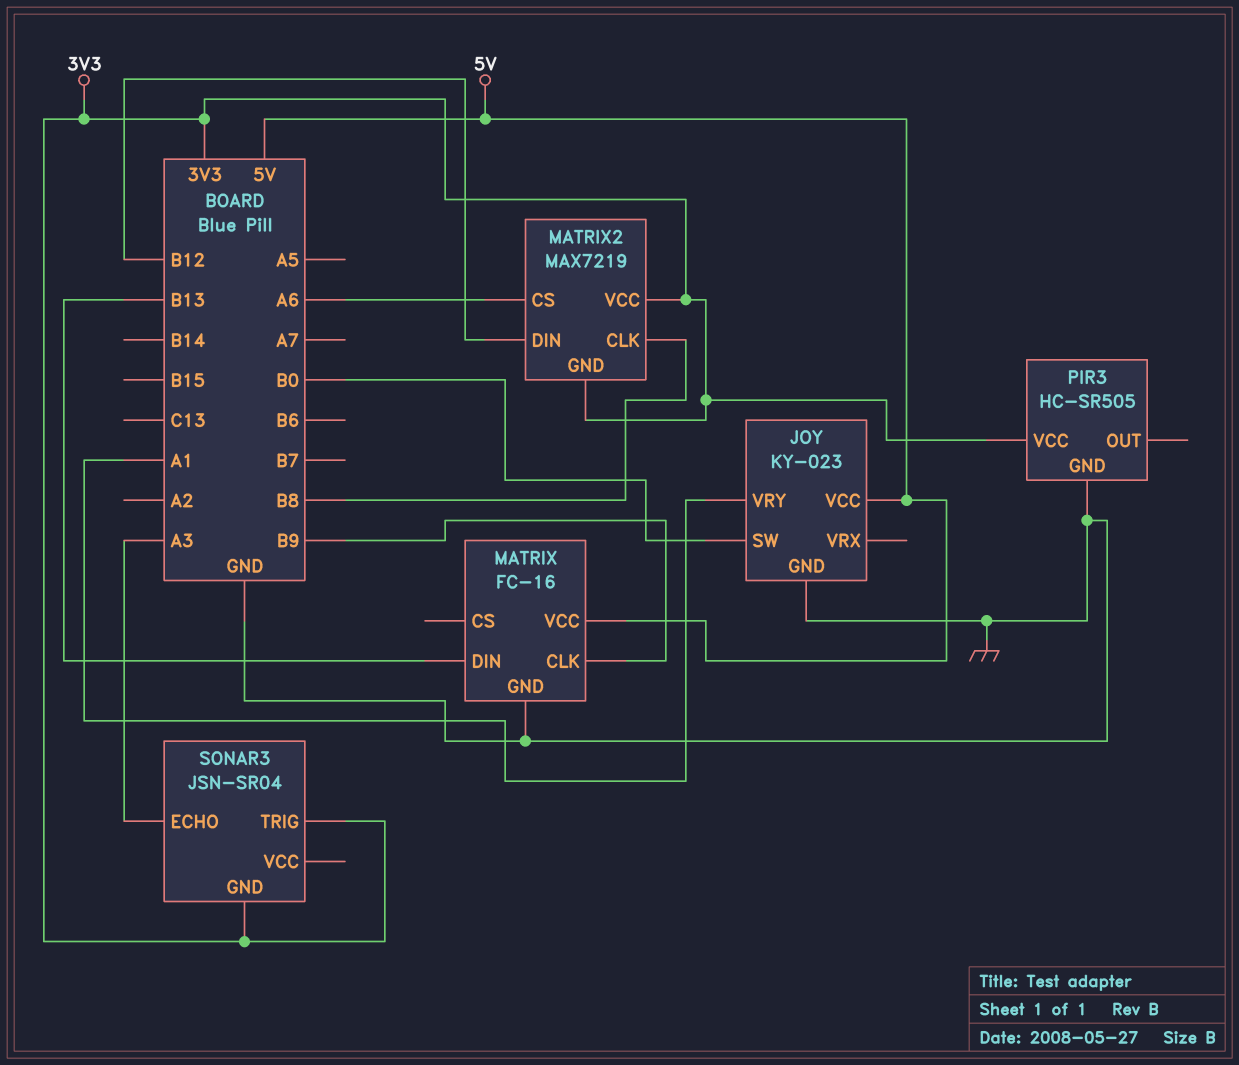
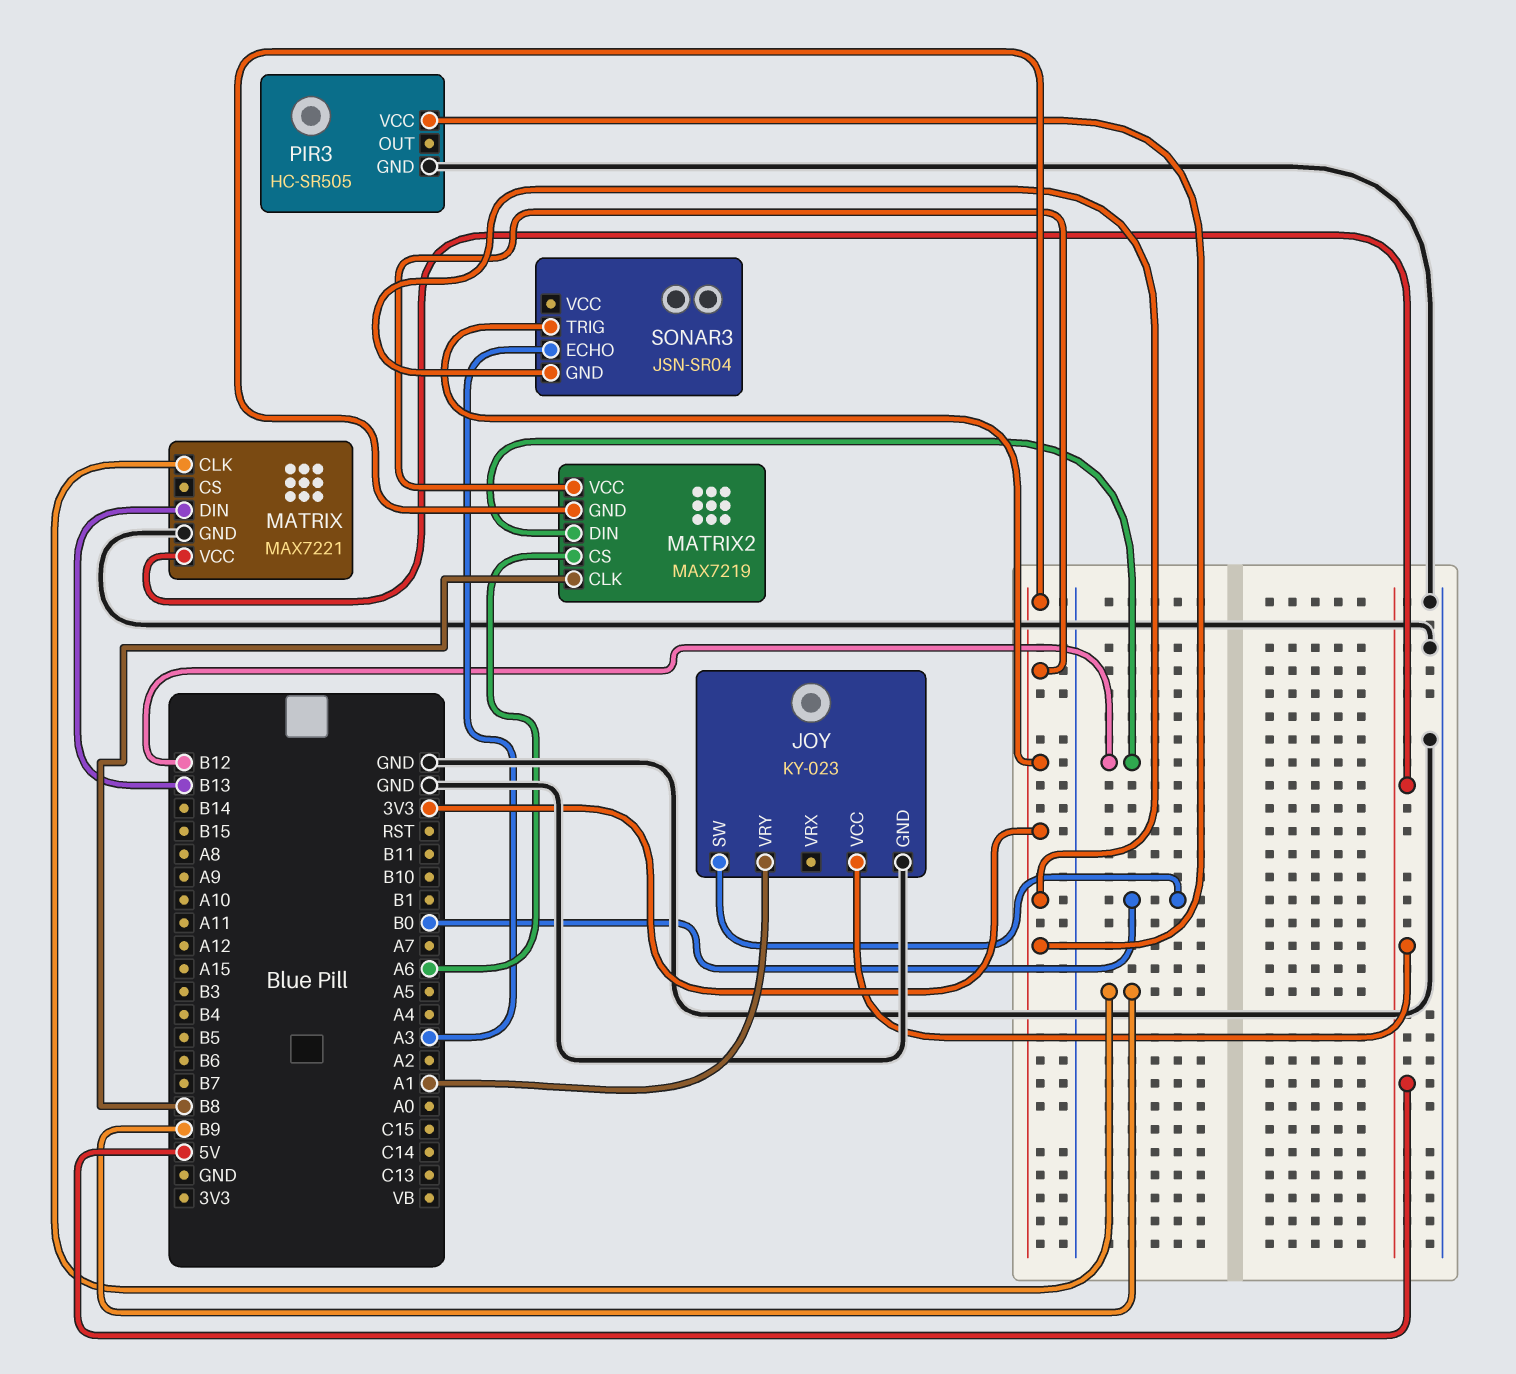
MATRIX: FC-16 -> MAX7221

